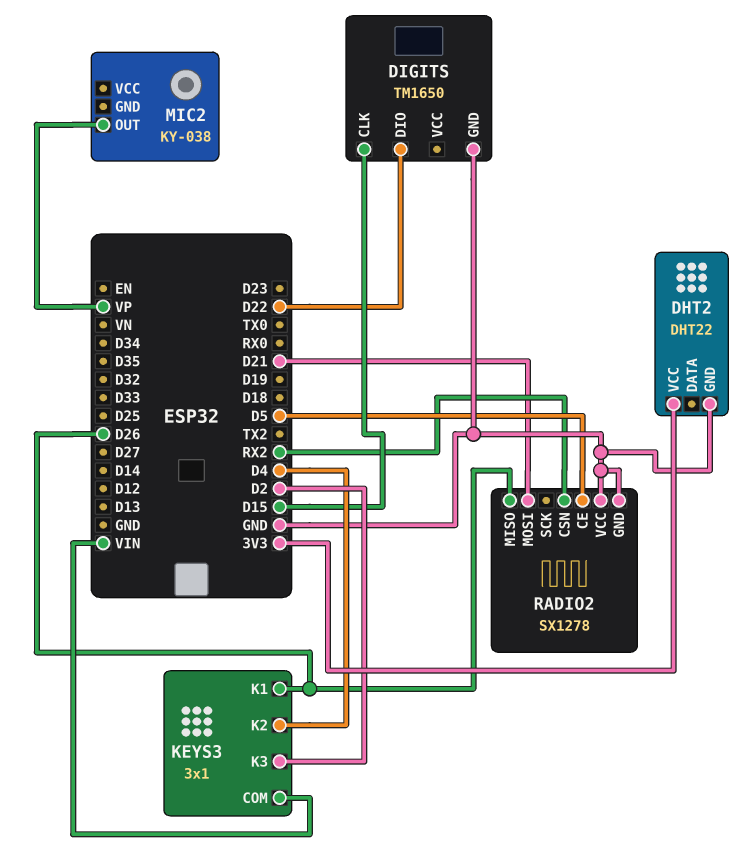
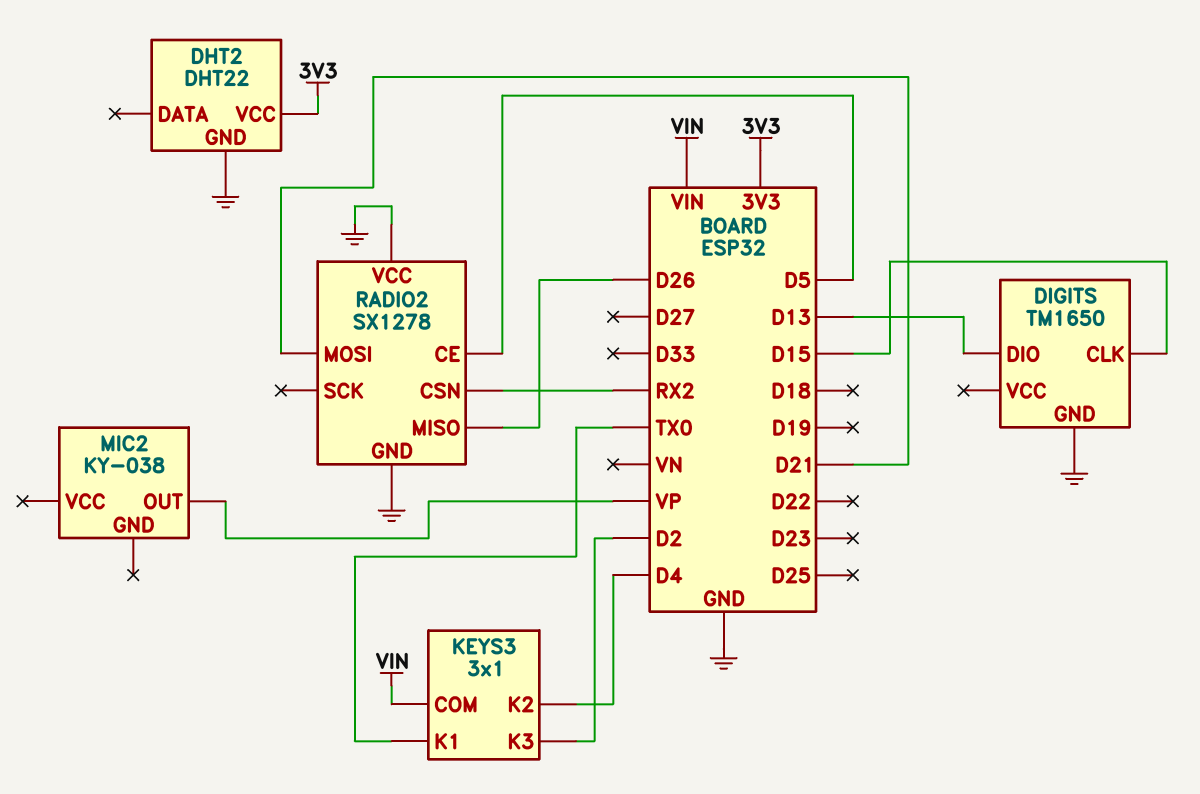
DIGITS pin DIO: D22 -> D13
KEYS3 pin K1: D26 -> TX0

